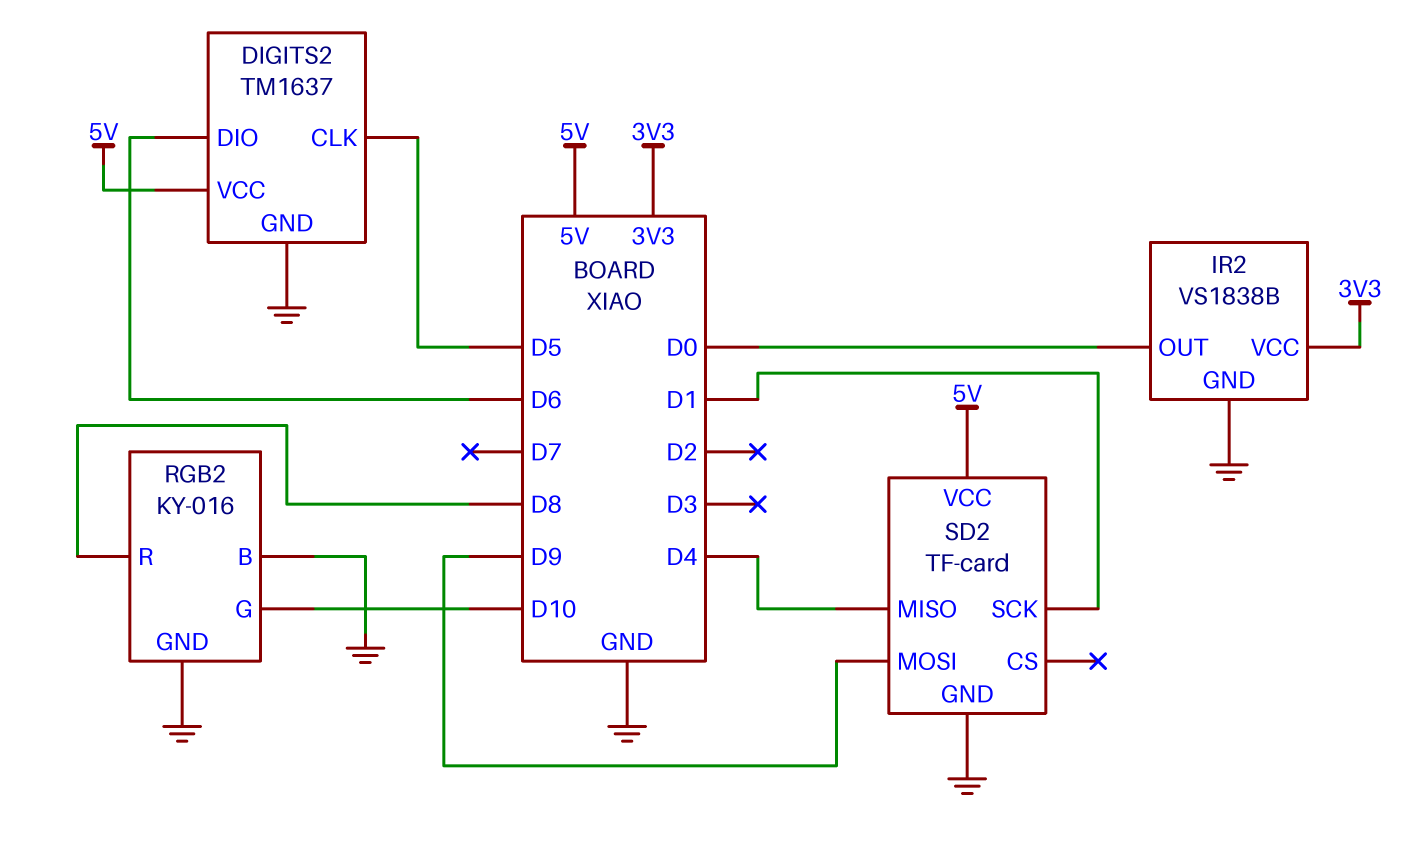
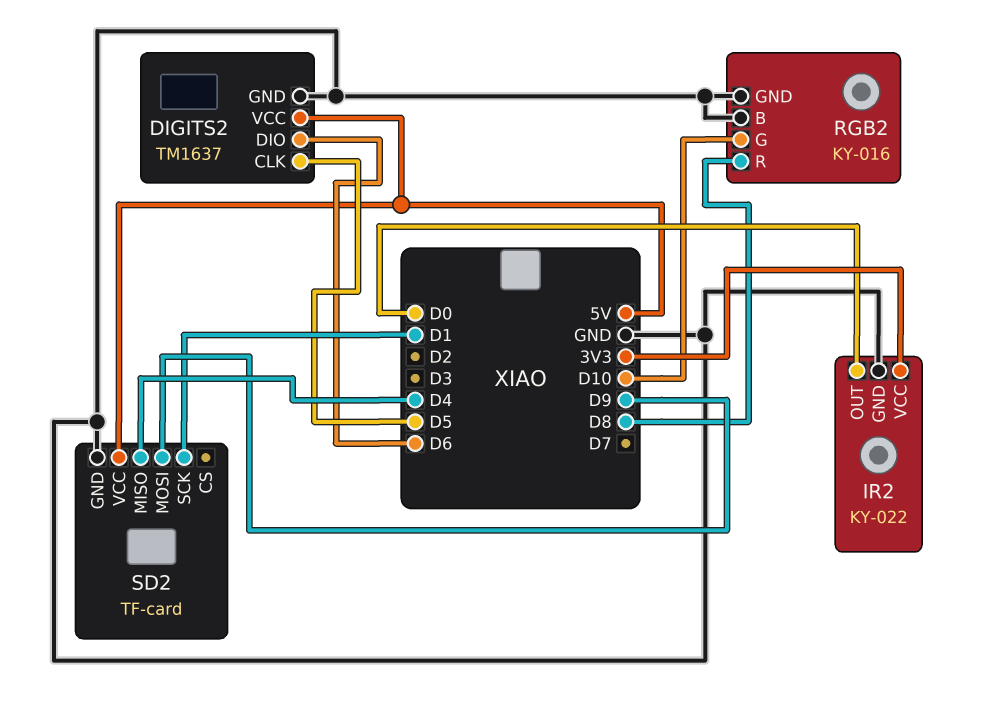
IR2: VS1838B -> KY-022

